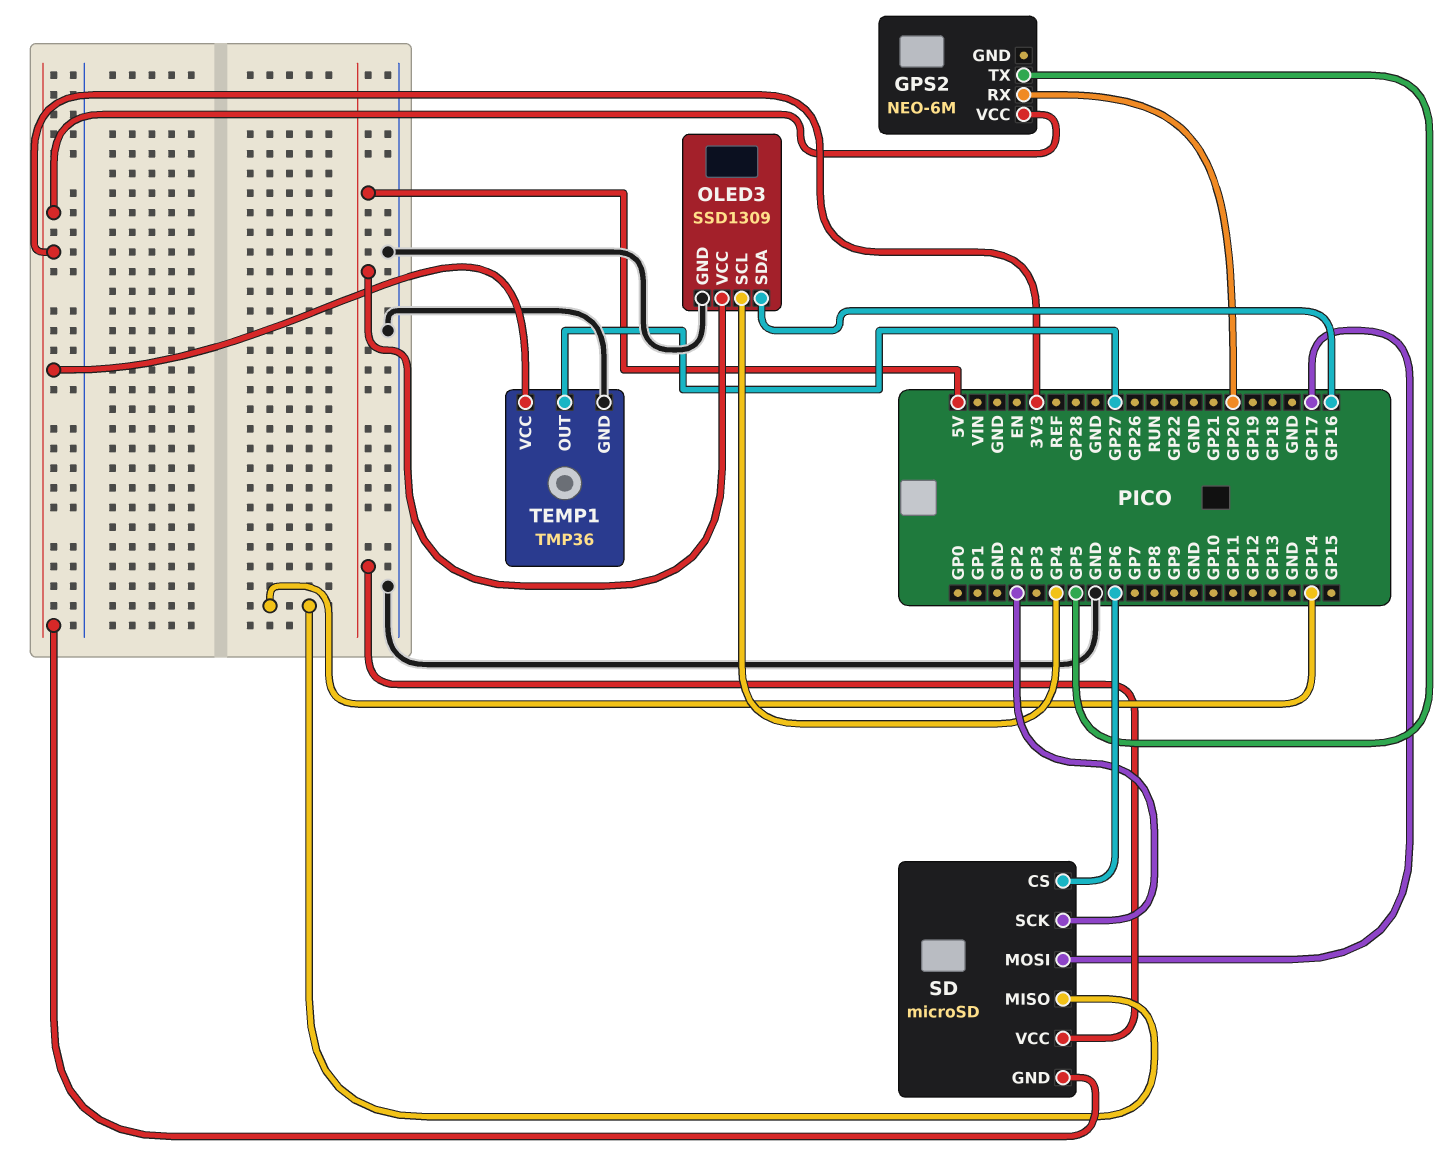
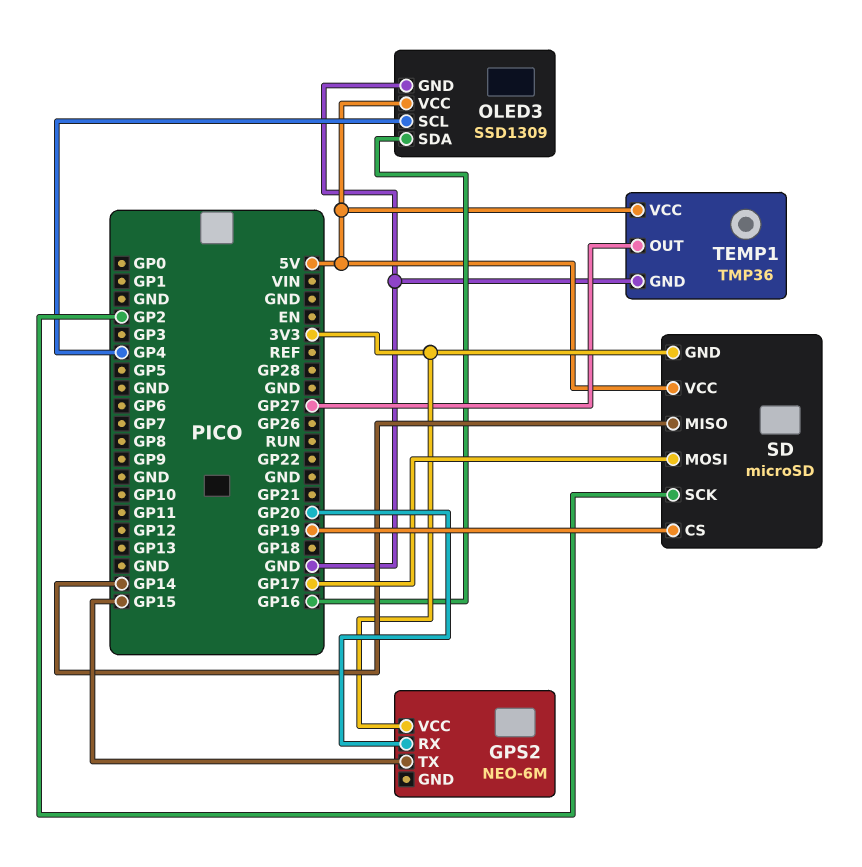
GPS2 pin TX: GP5 -> GP15
SD pin CS: GP6 -> GP19
TEMP1 pin VCC: 3V3 -> 5V

